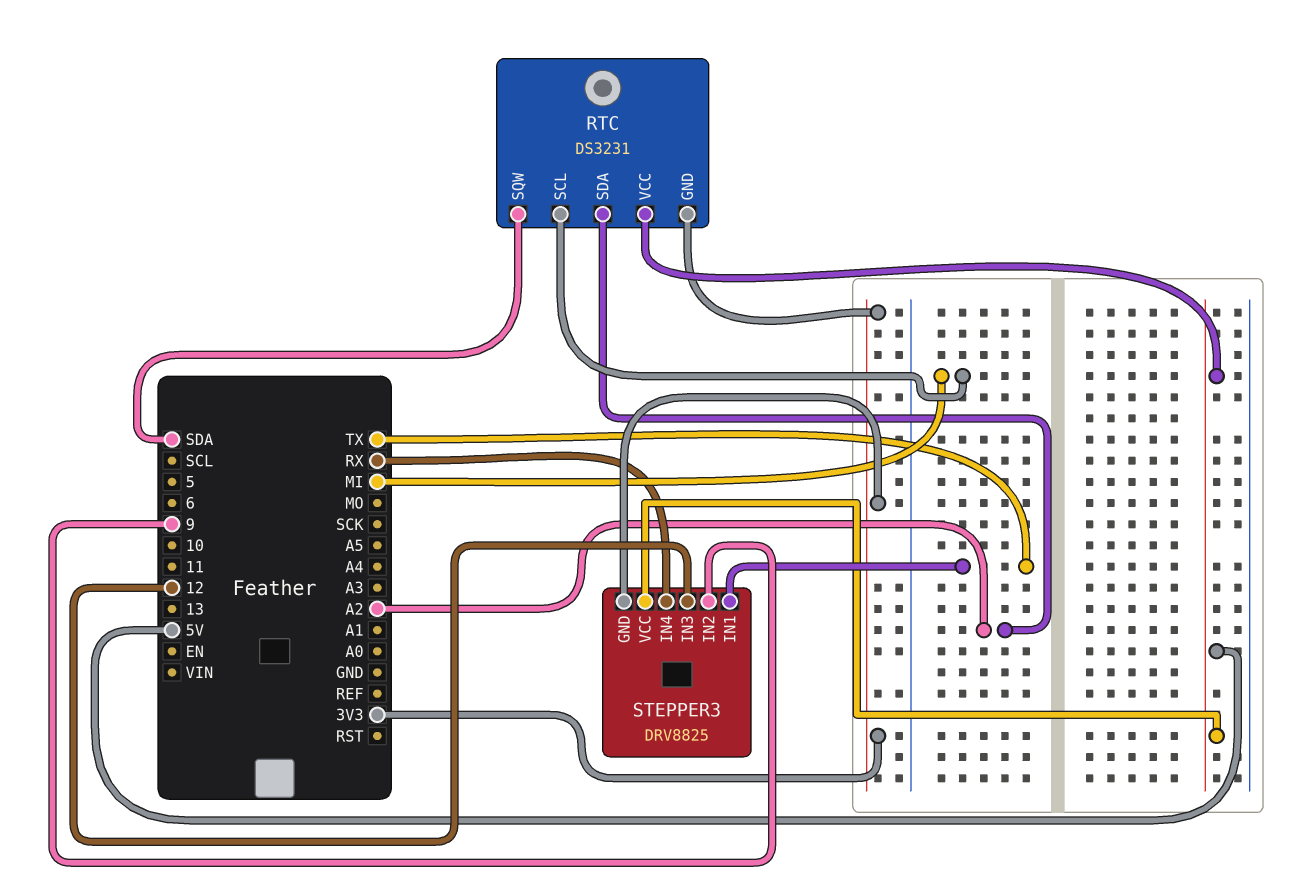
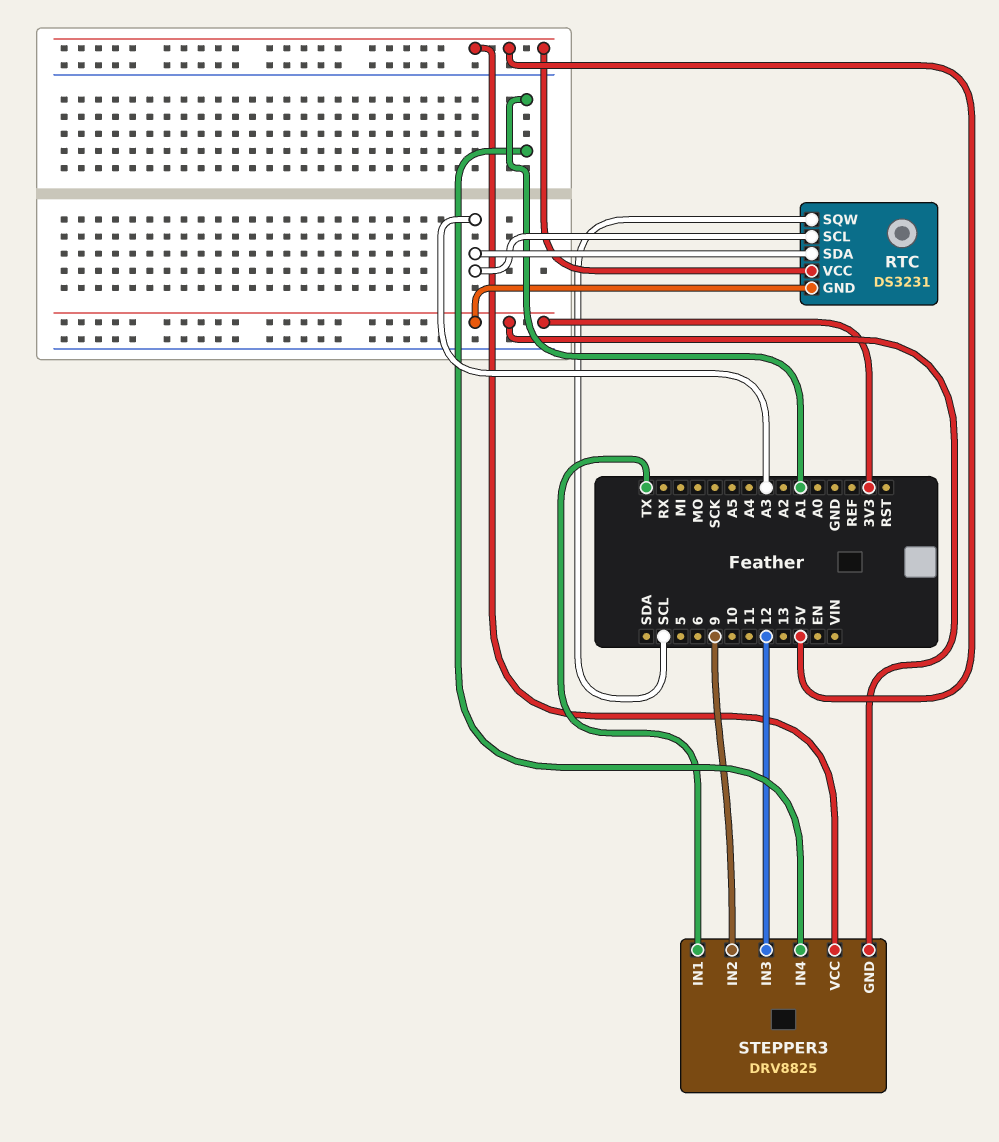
RTC pin SCL: MI -> A3
RTC pin SDA: A2 -> A3
RTC pin SQW: SDA -> SCL
STEPPER3 pin IN4: RX -> A1

